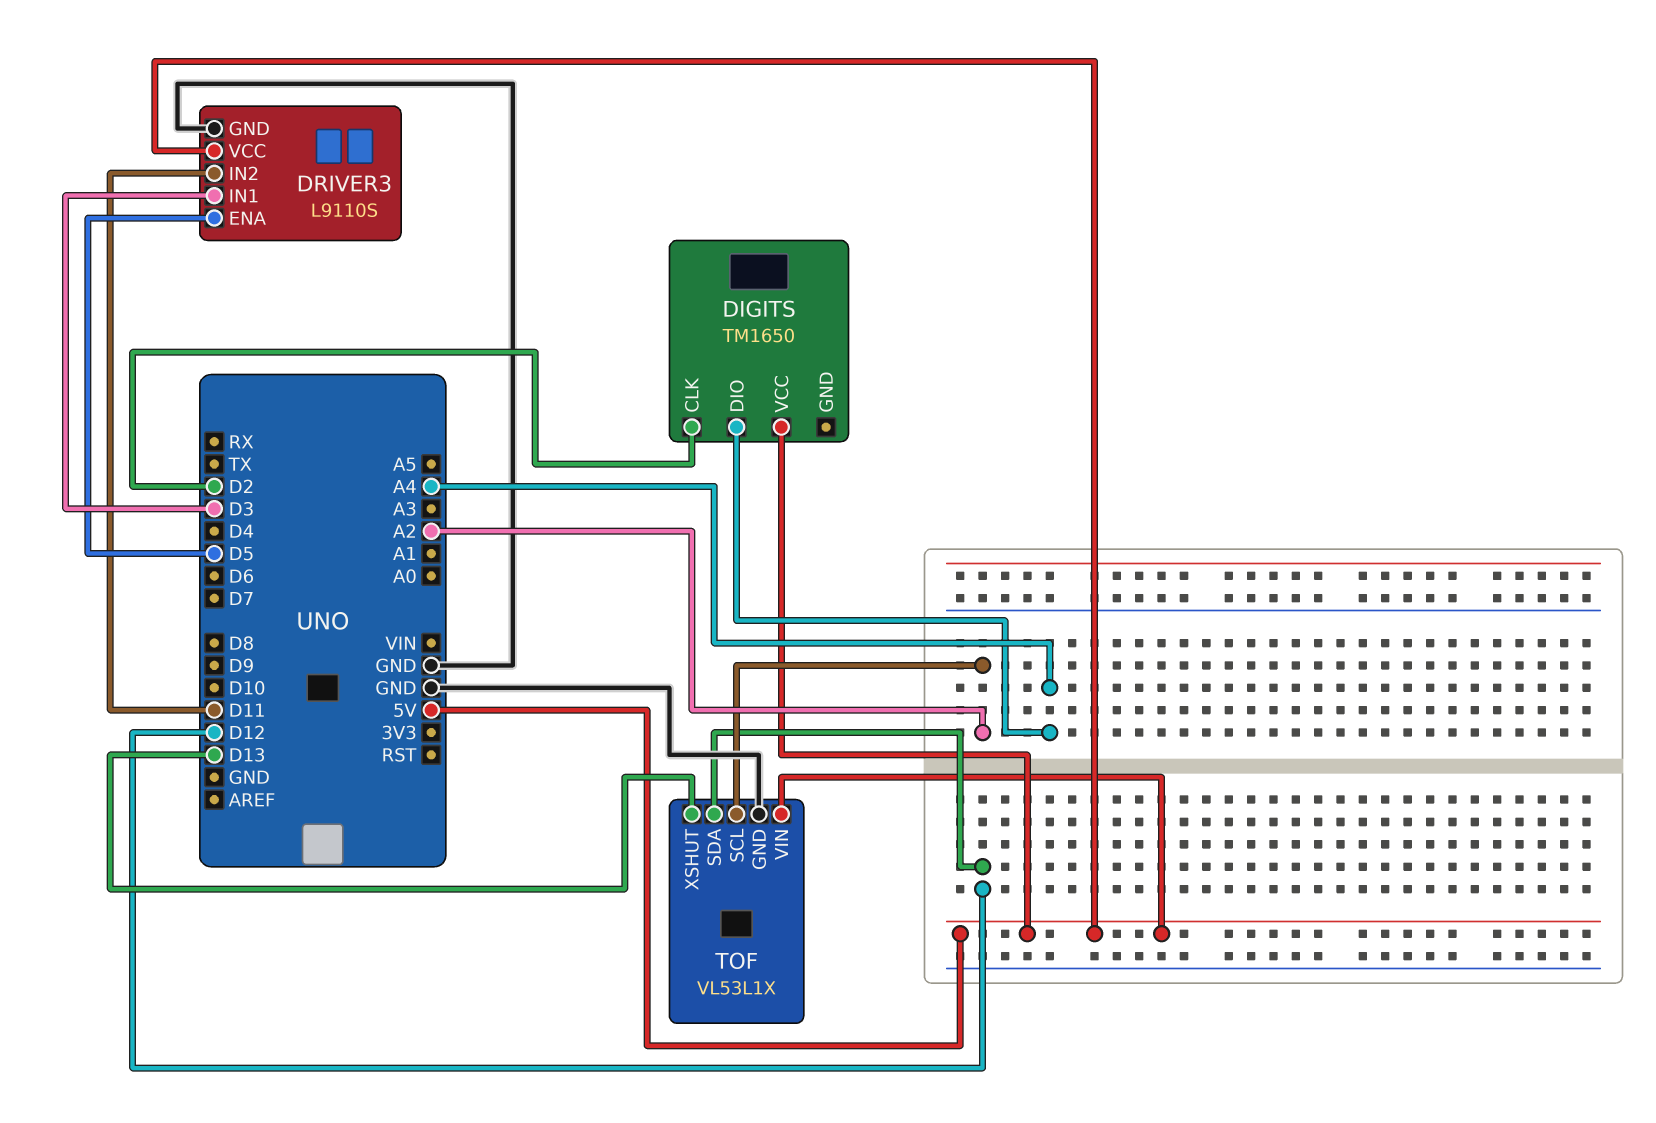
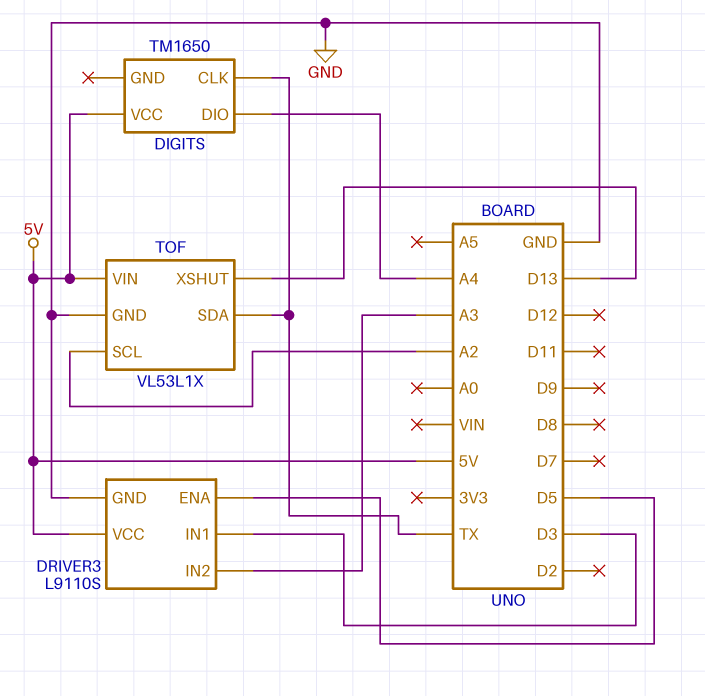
DIGITS pin CLK: D2 -> TX
DRIVER3 pin IN2: D11 -> A3
TOF pin SDA: D12 -> TX

